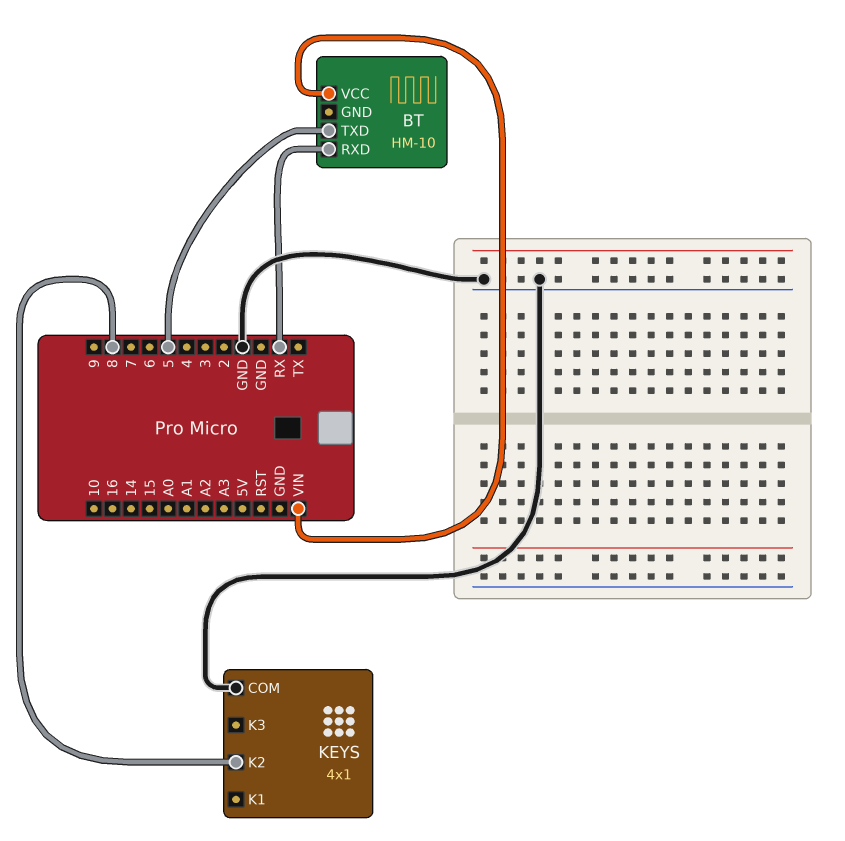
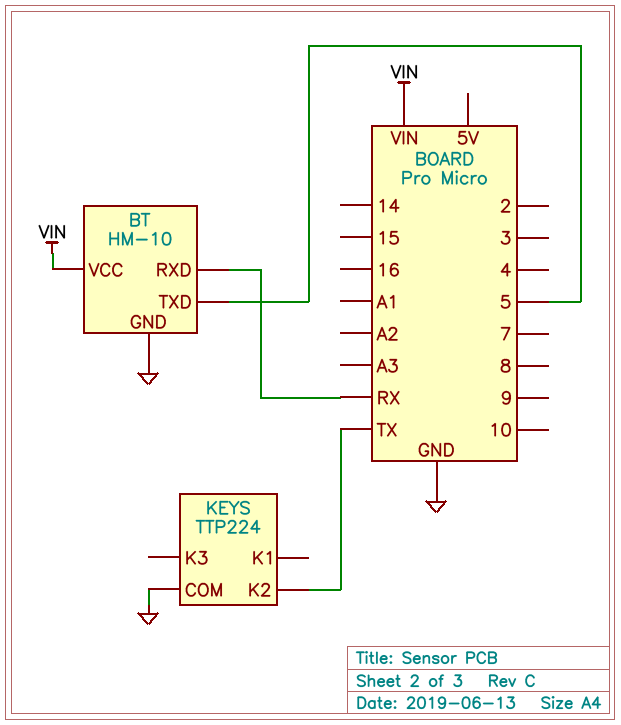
BT pin GND: none -> GND
KEYS: 4x1 -> TTP224
KEYS pin K2: 8 -> TX

